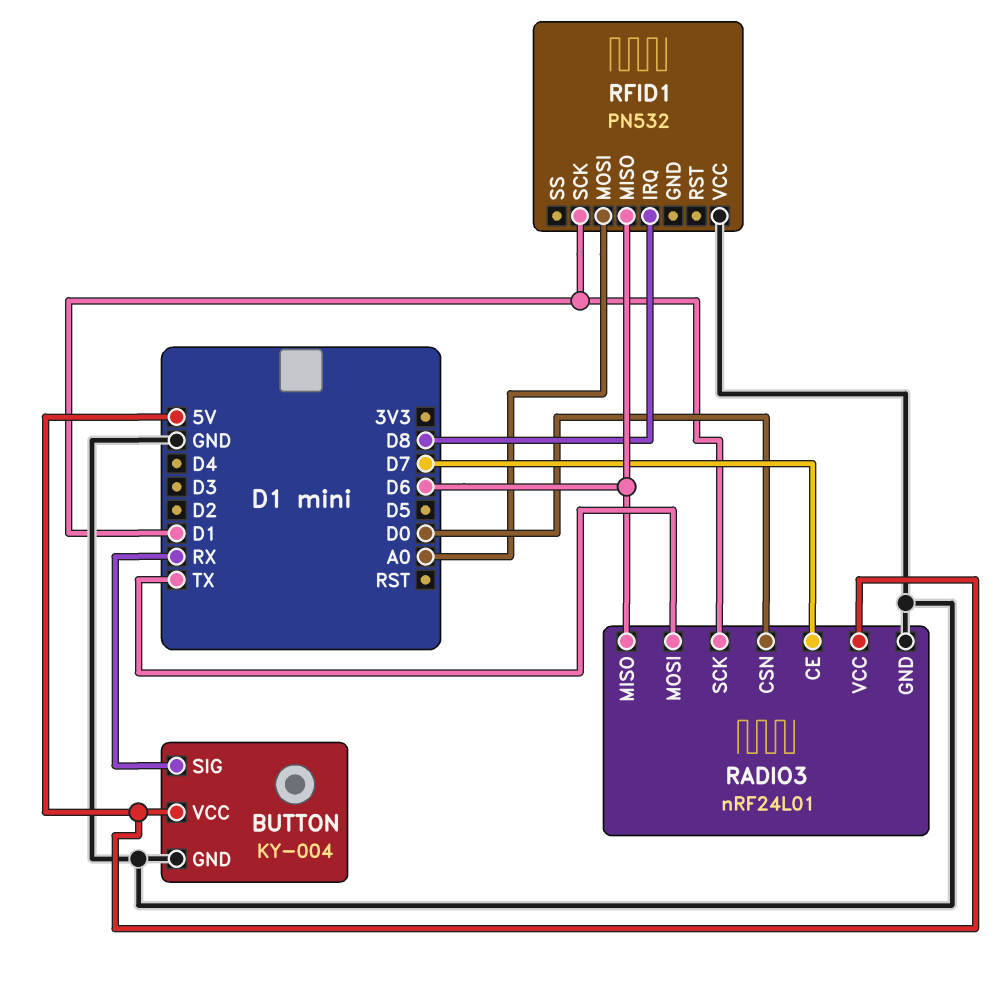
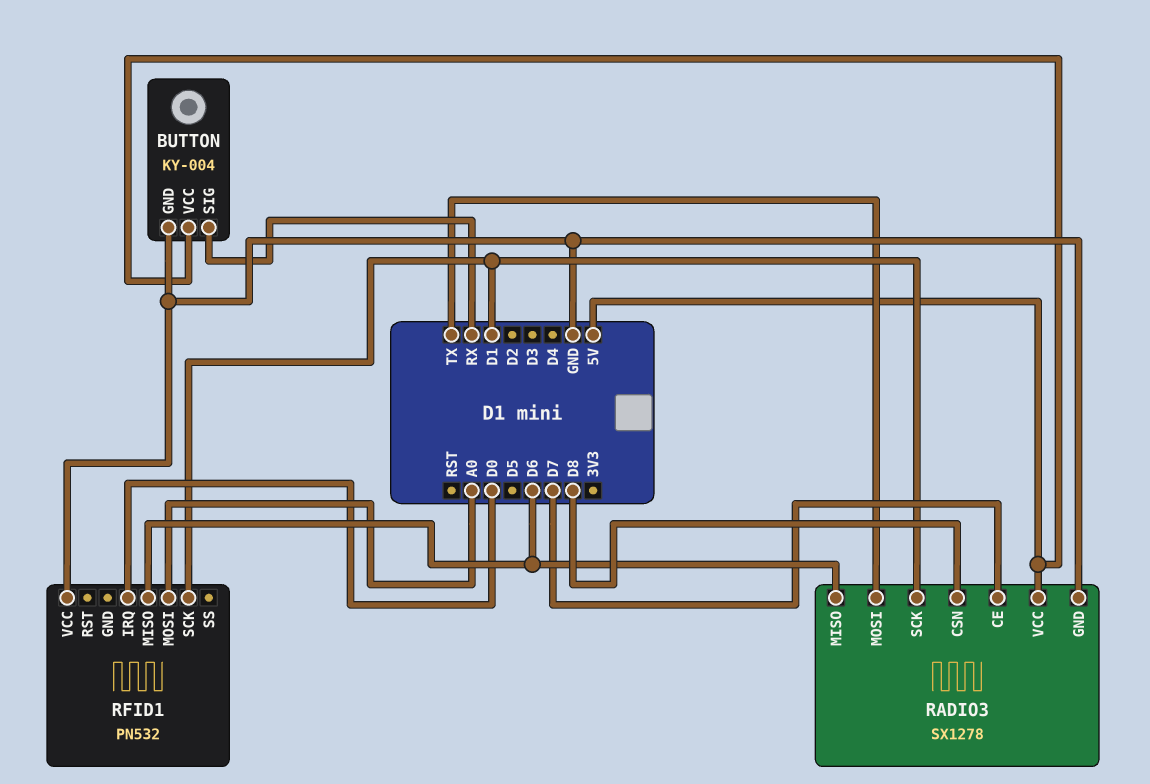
RADIO3: nRF24L01 -> SX1278
RADIO3 pin CSN: D0 -> D8
RFID1 pin IRQ: D8 -> D0

